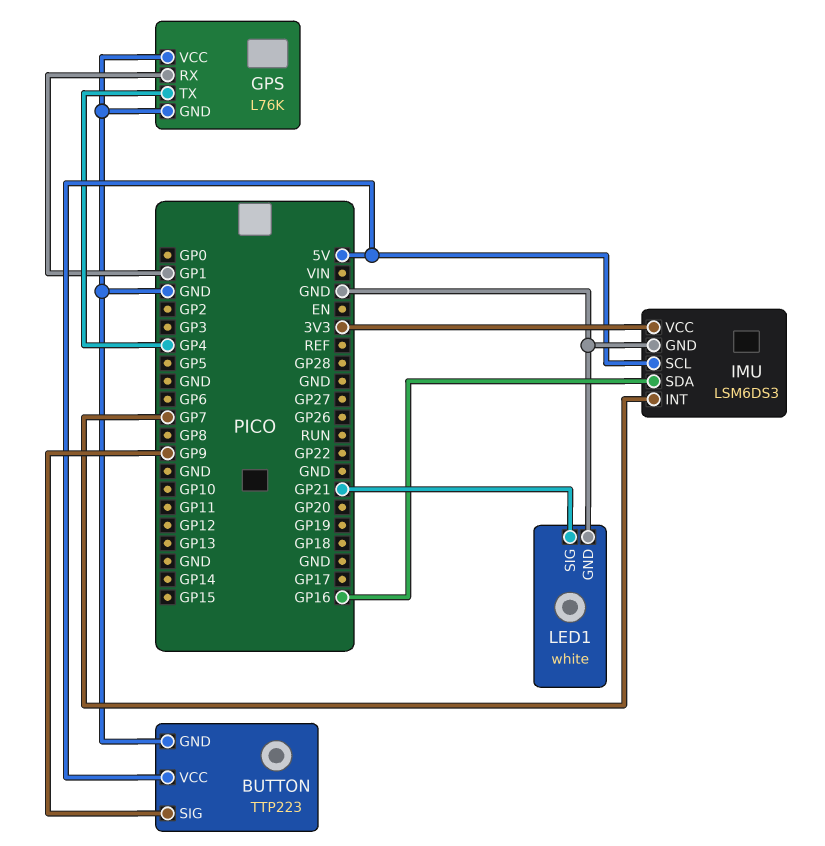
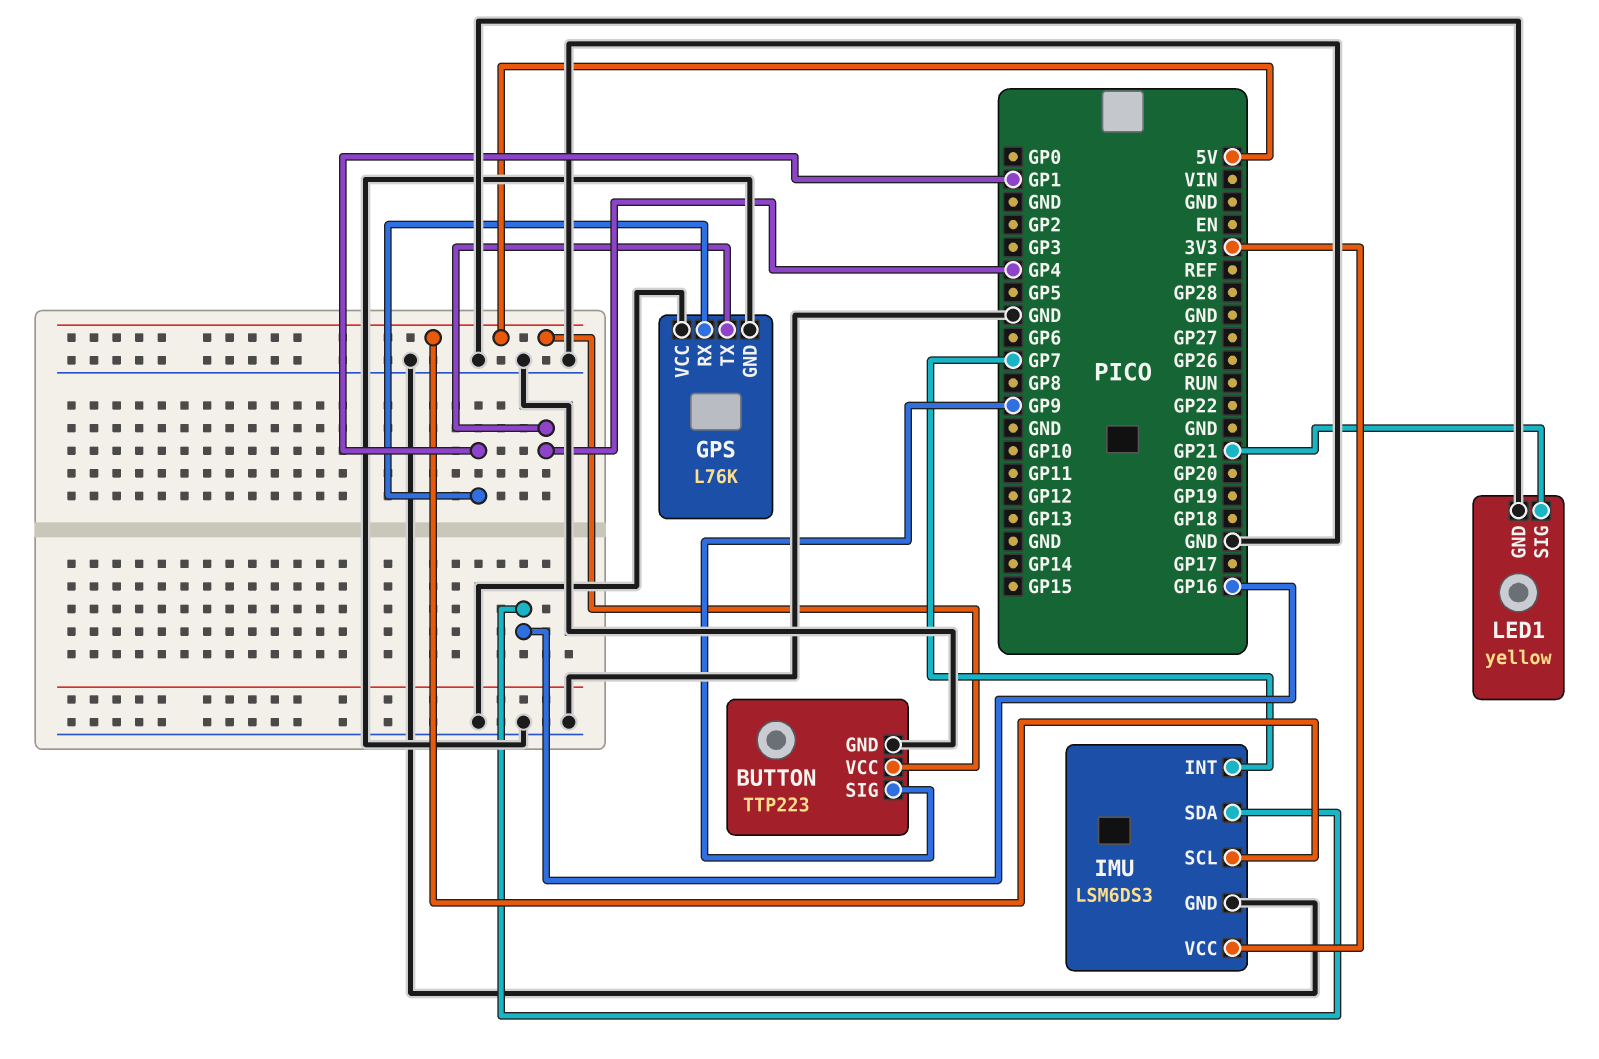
LED1: white -> yellow

